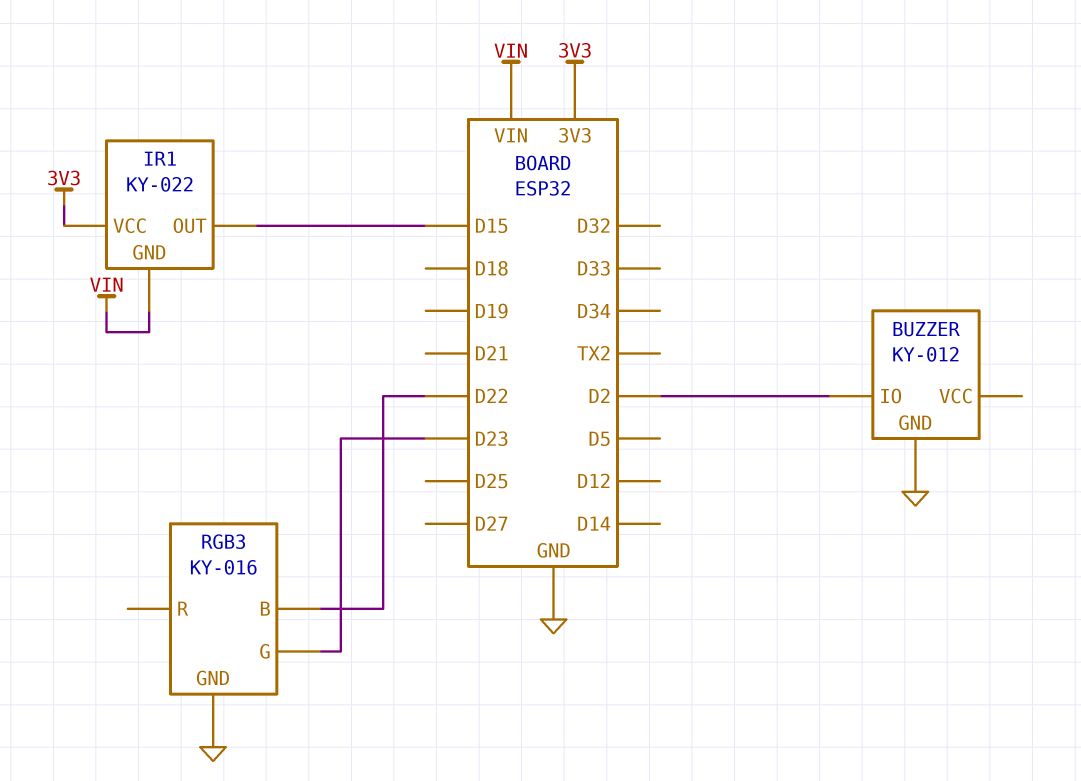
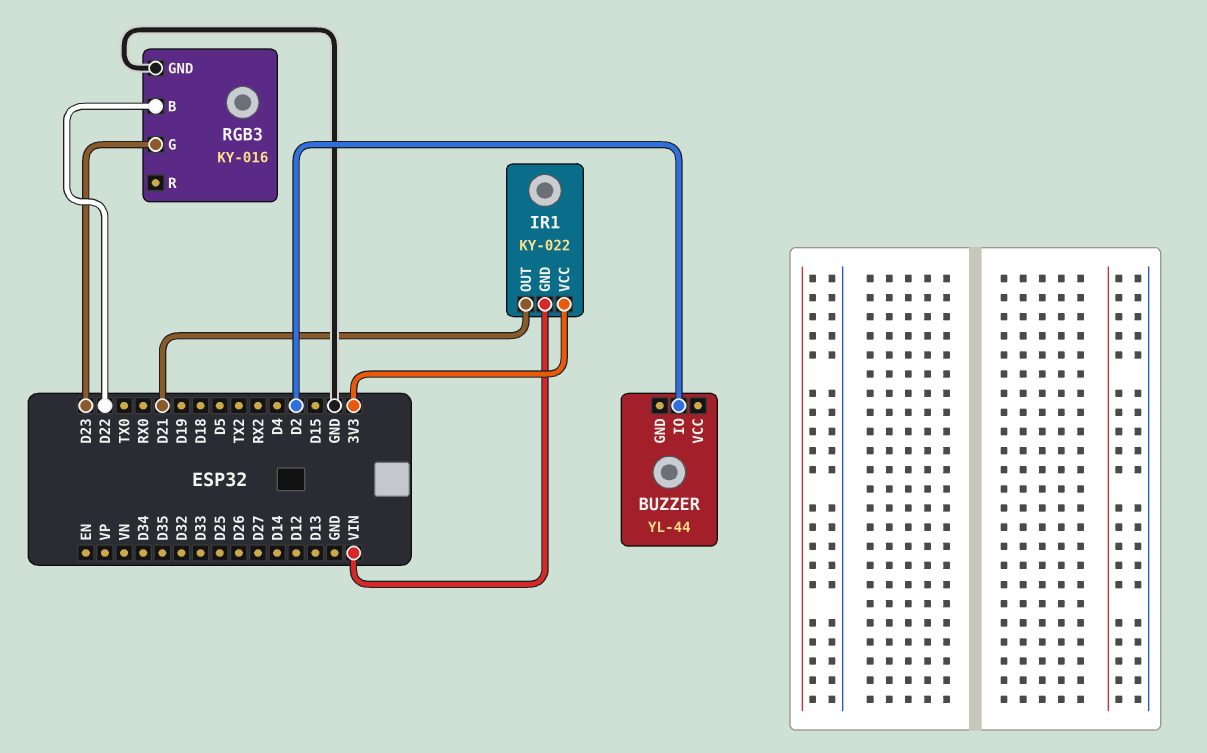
BUZZER: KY-012 -> YL-44
BUZZER pin GND: GND -> none
IR1 pin OUT: D15 -> D21

